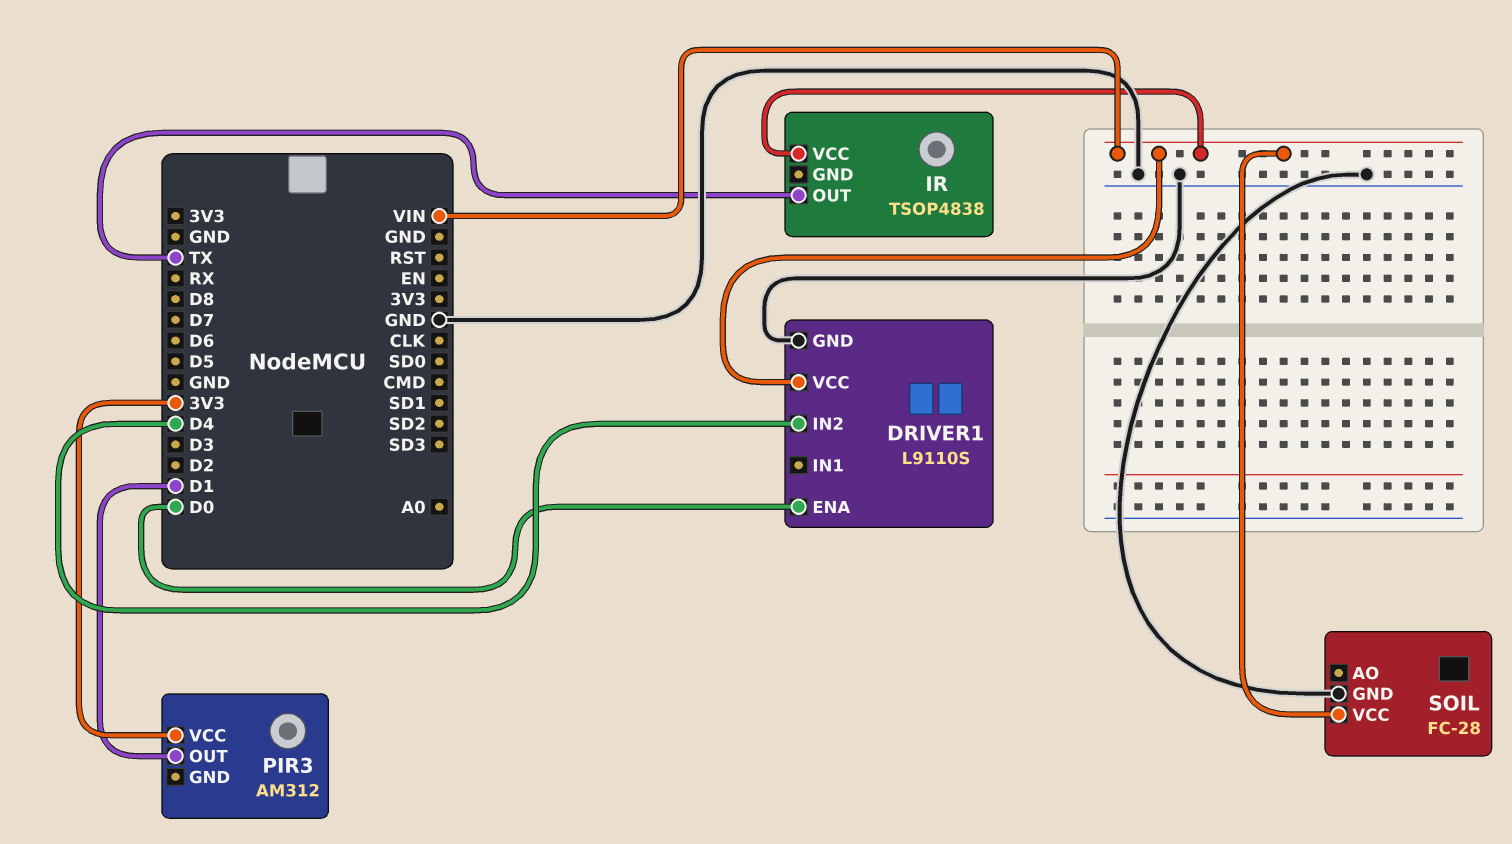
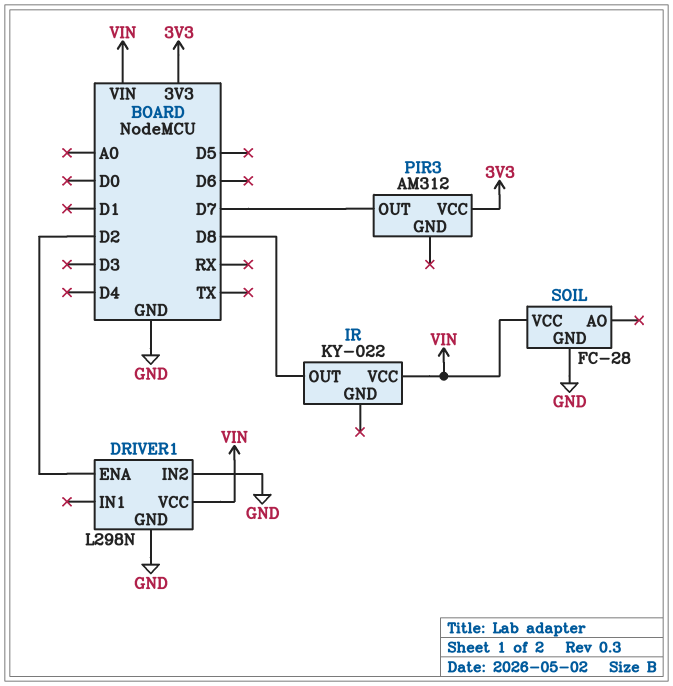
DRIVER1: L9110S -> L298N
DRIVER1 pin ENA: D0 -> D2
DRIVER1 pin IN2: D4 -> GND
IR: TSOP4838 -> KY-022
IR pin OUT: TX -> D8
PIR3 pin OUT: D1 -> D7

